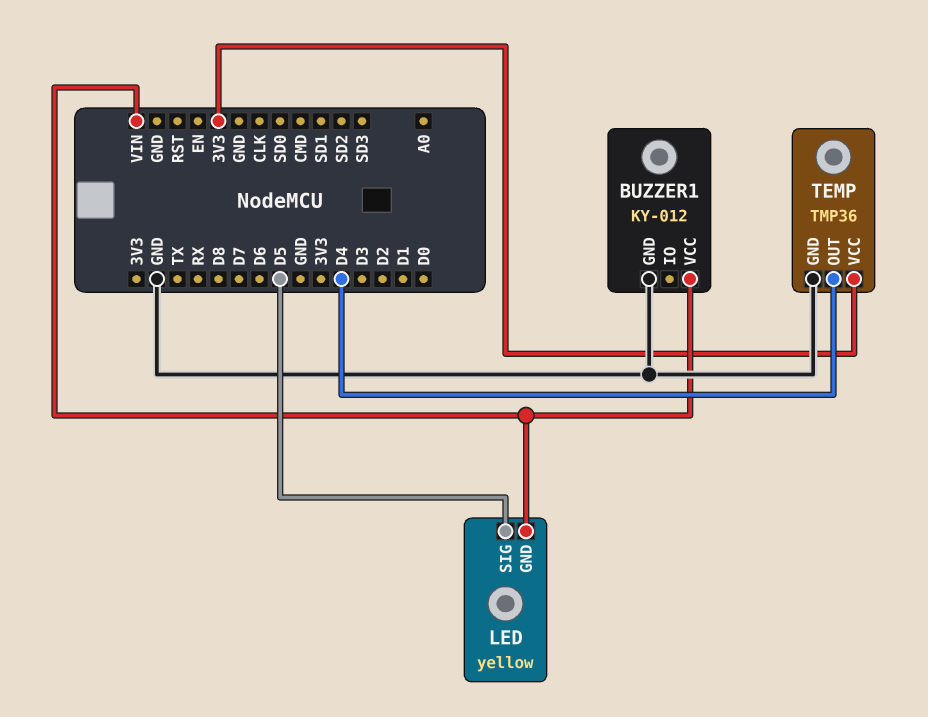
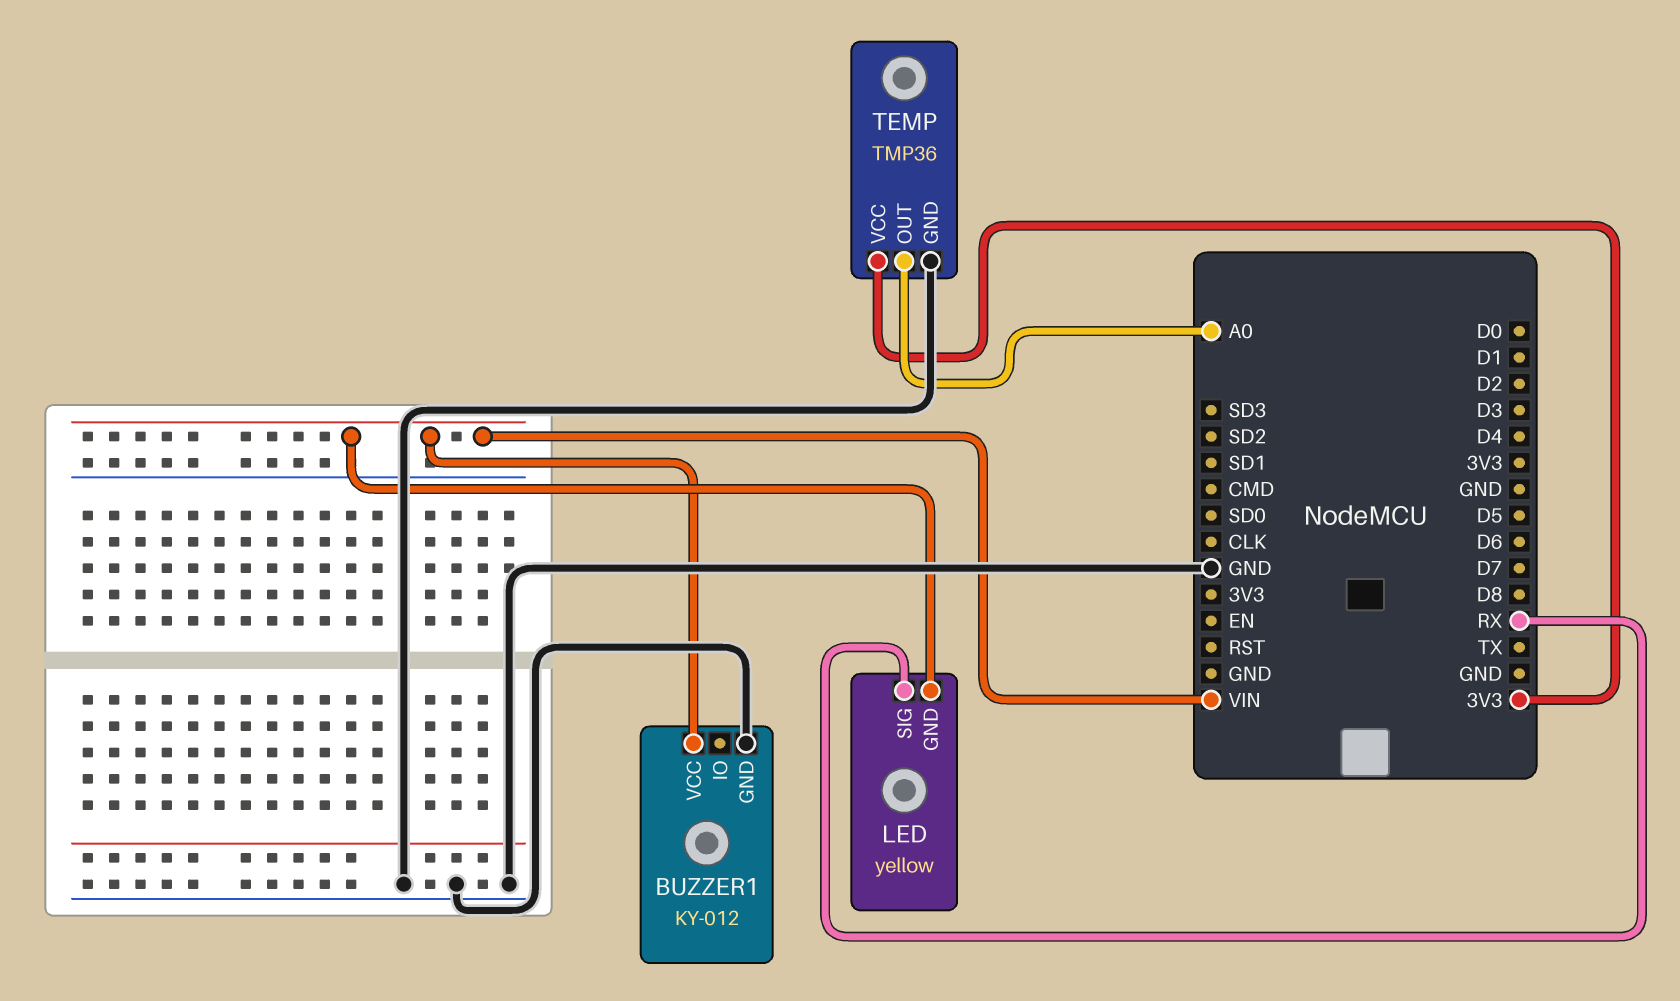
LED pin SIG: D5 -> RX
TEMP pin OUT: D4 -> A0

